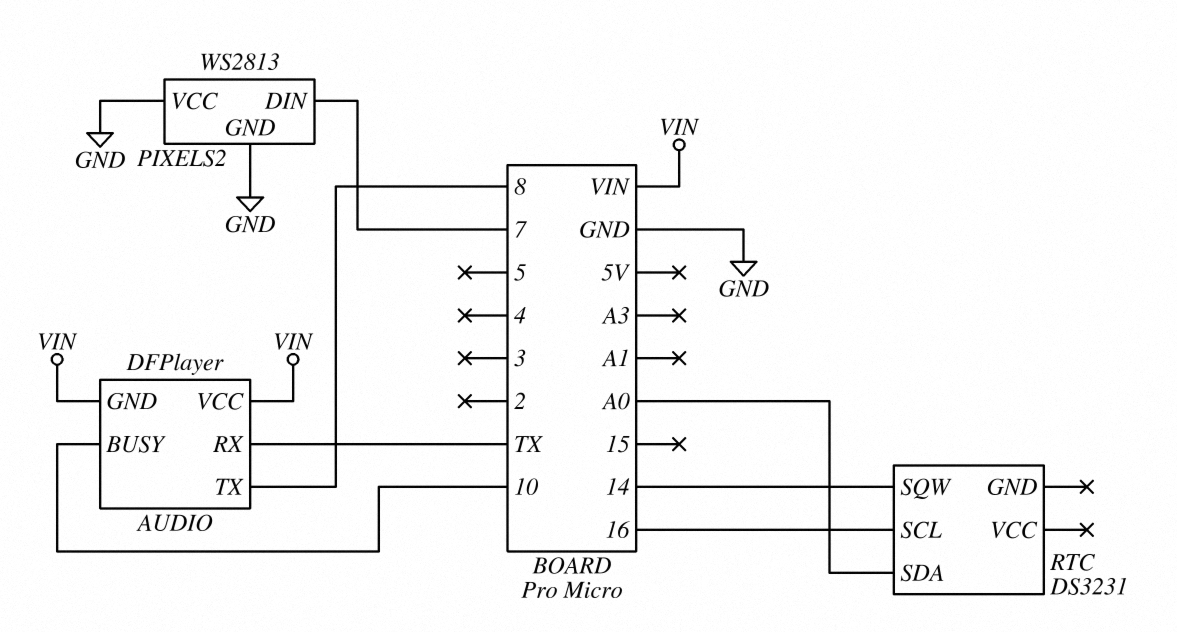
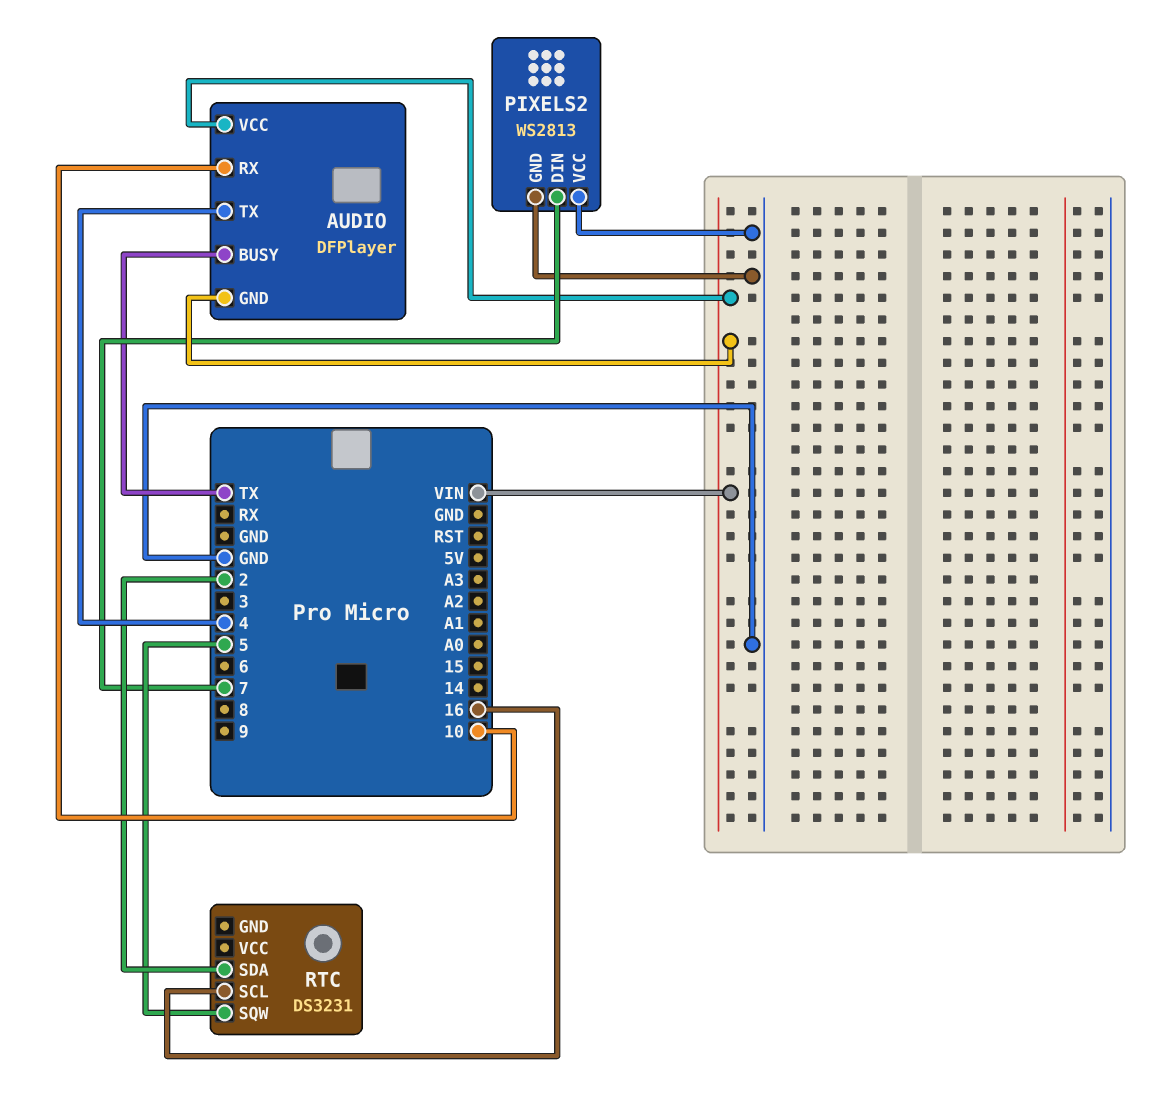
AUDIO pin BUSY: 10 -> TX
AUDIO pin RX: TX -> 10
AUDIO pin TX: 8 -> 4
RTC pin SDA: A0 -> 2
RTC pin SQW: 14 -> 5

